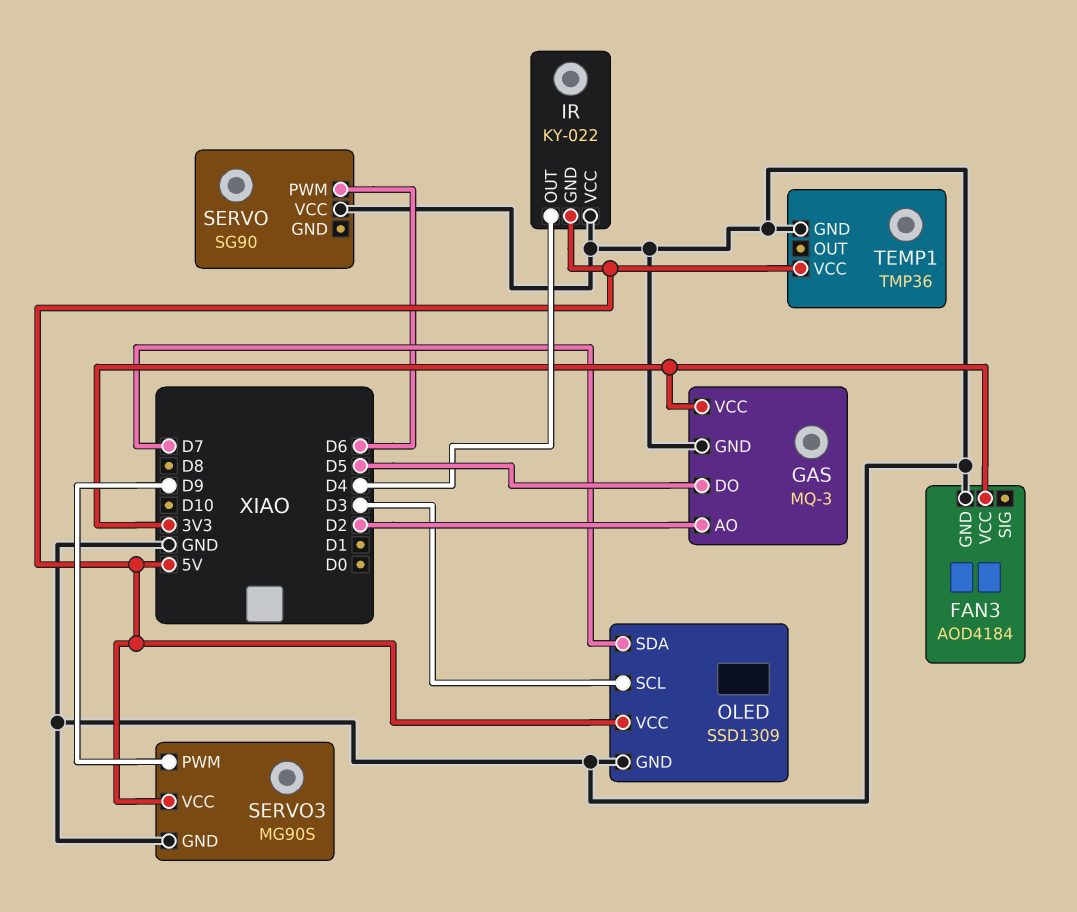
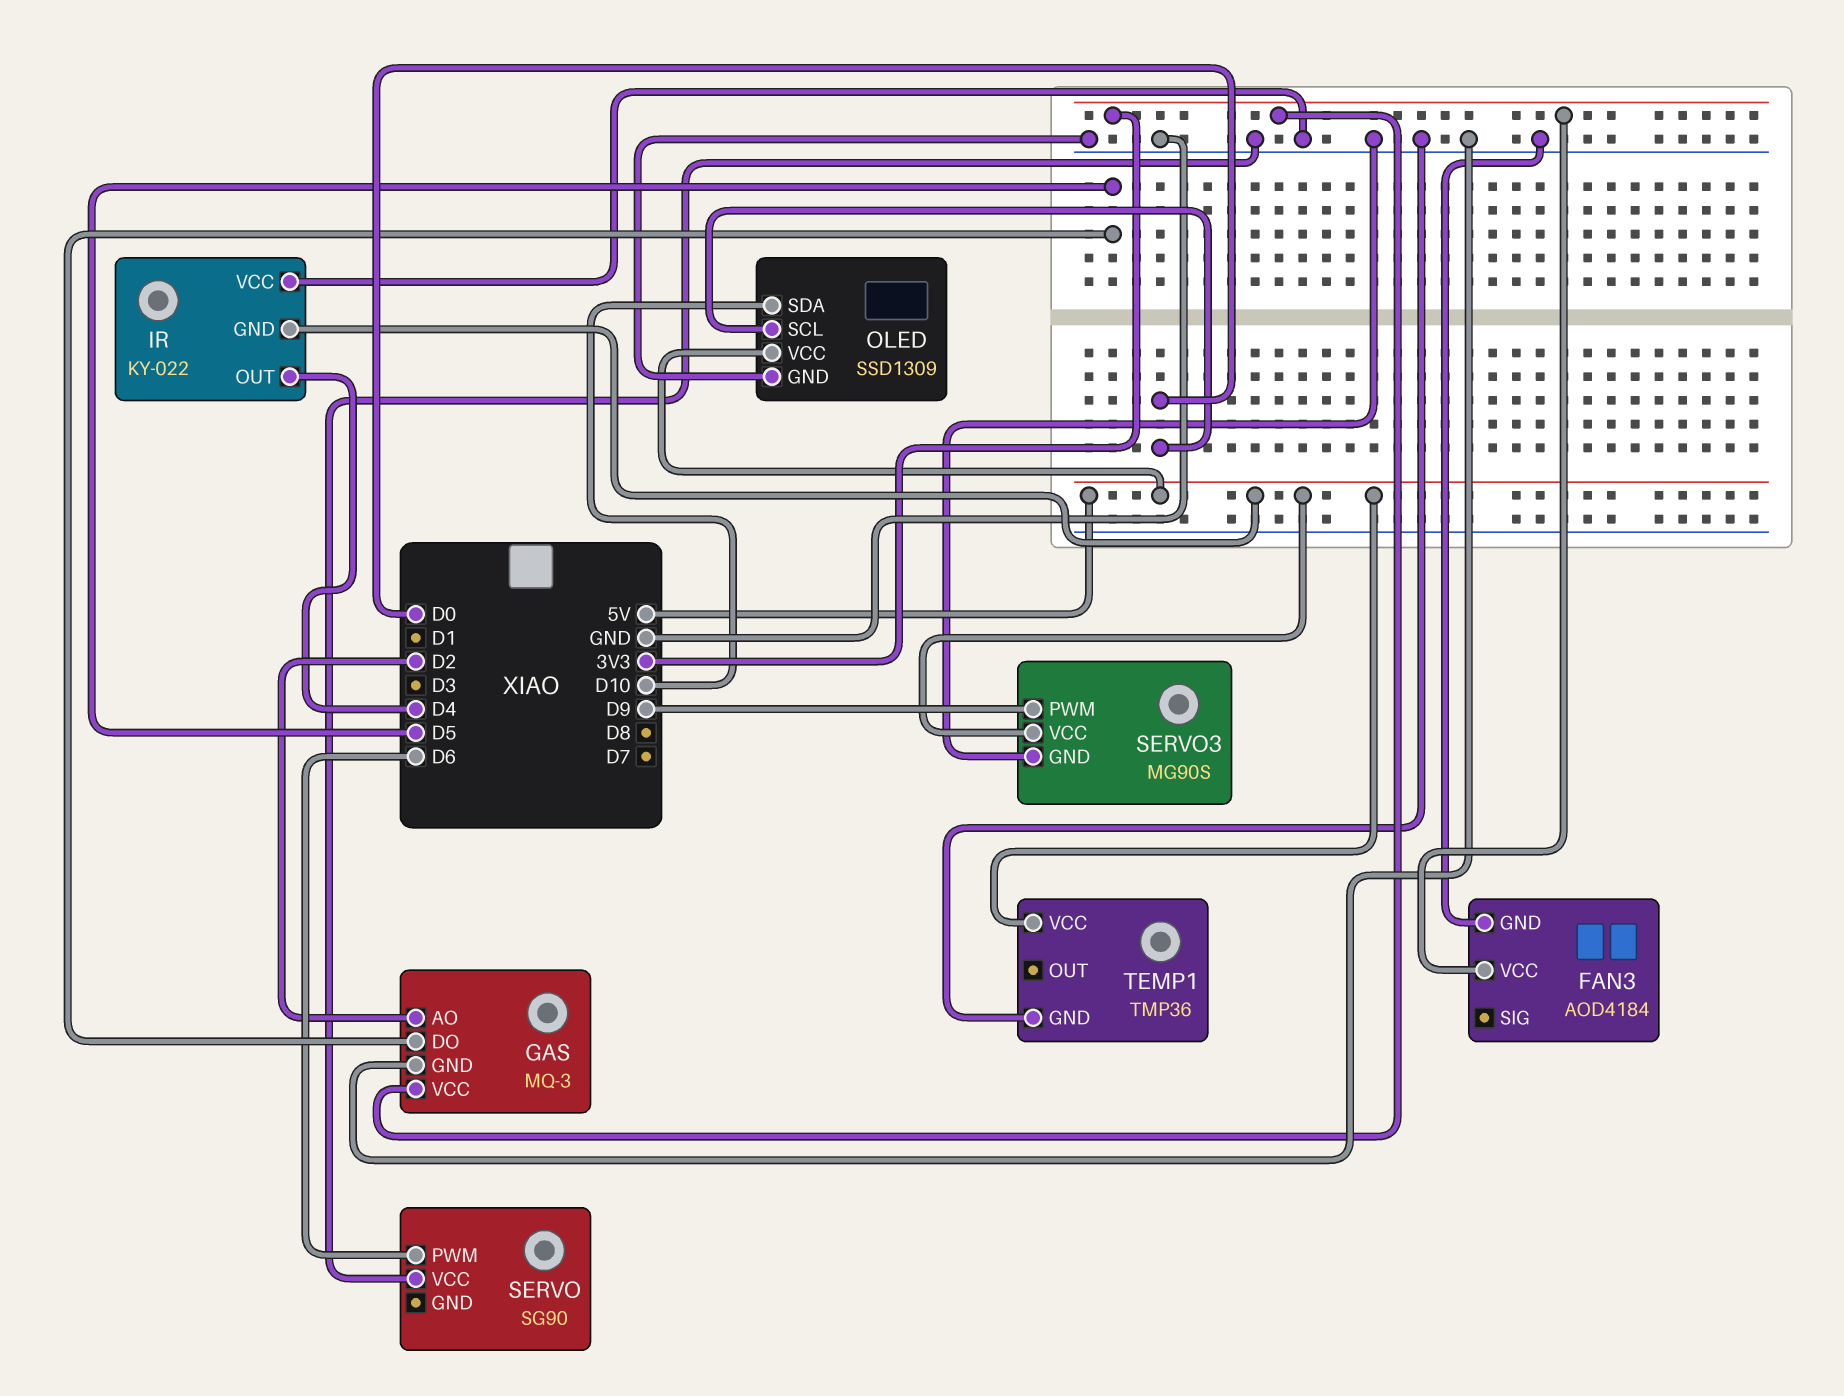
OLED pin SCL: D3 -> D0
OLED pin SDA: D7 -> D10

